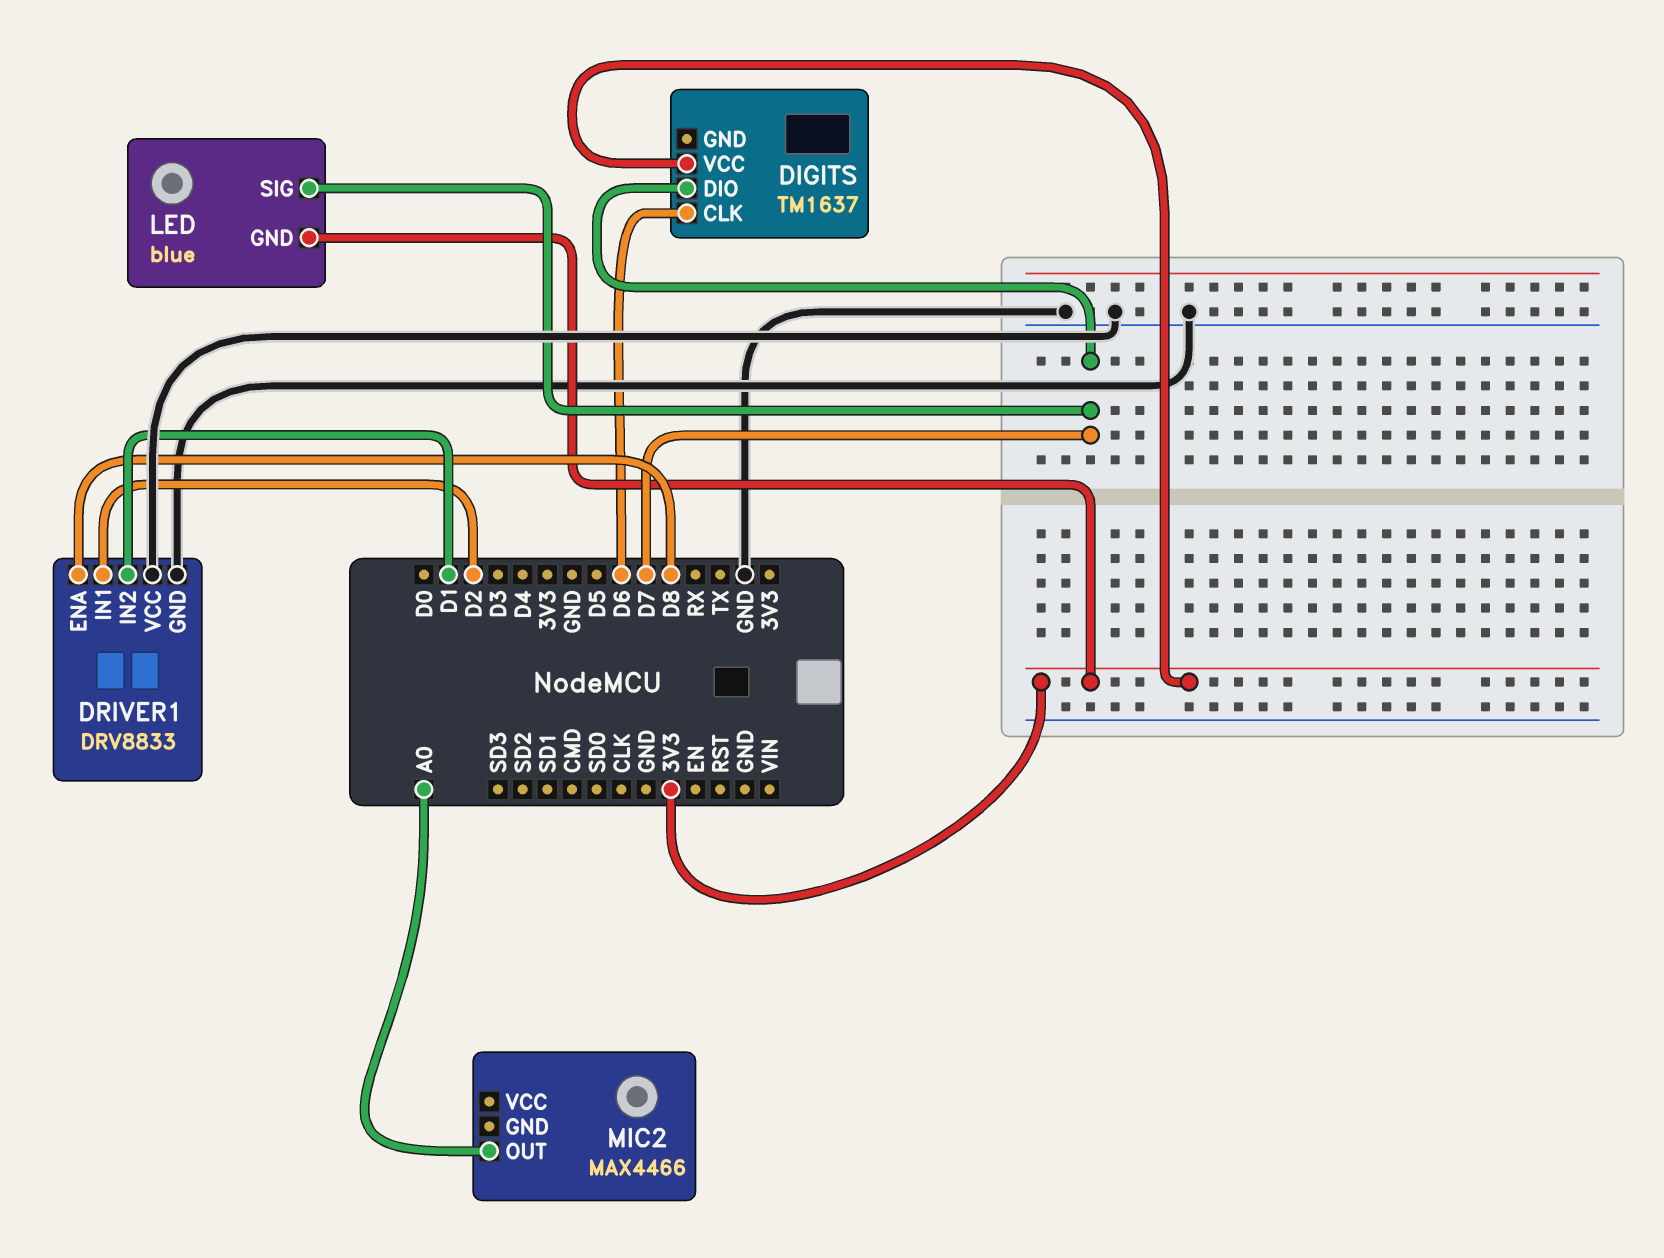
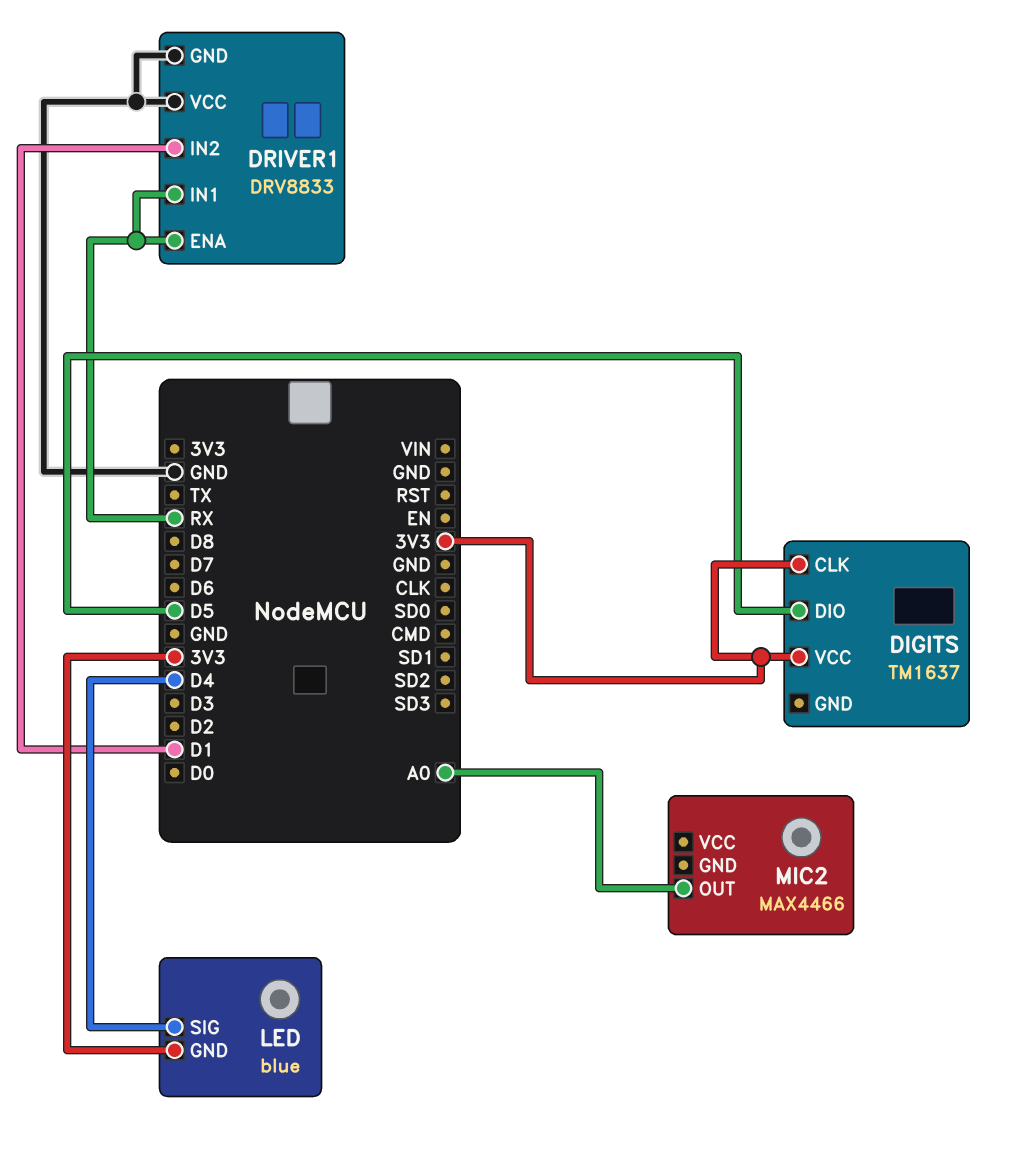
DIGITS pin CLK: D6 -> 3V3
DIGITS pin DIO: D7 -> D5
DRIVER1 pin ENA: D8 -> RX
DRIVER1 pin IN1: D2 -> RX
LED pin SIG: D7 -> D4

